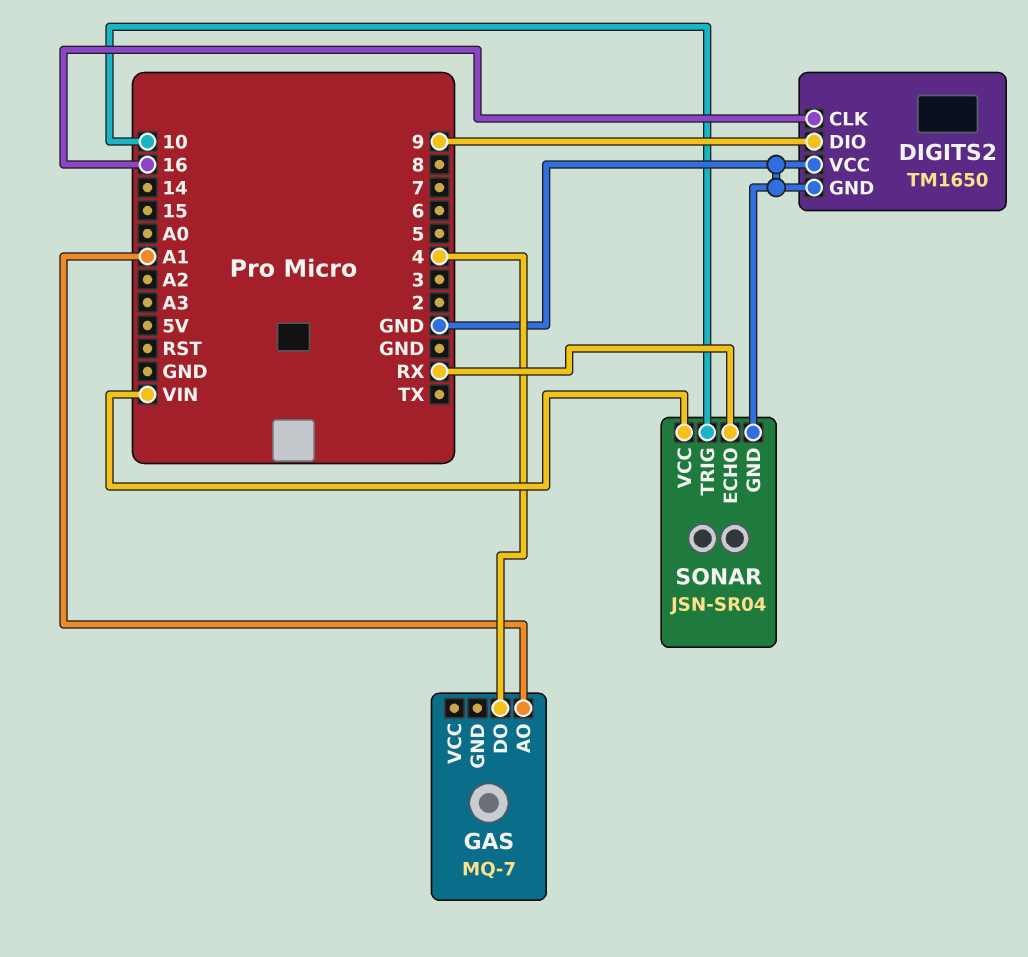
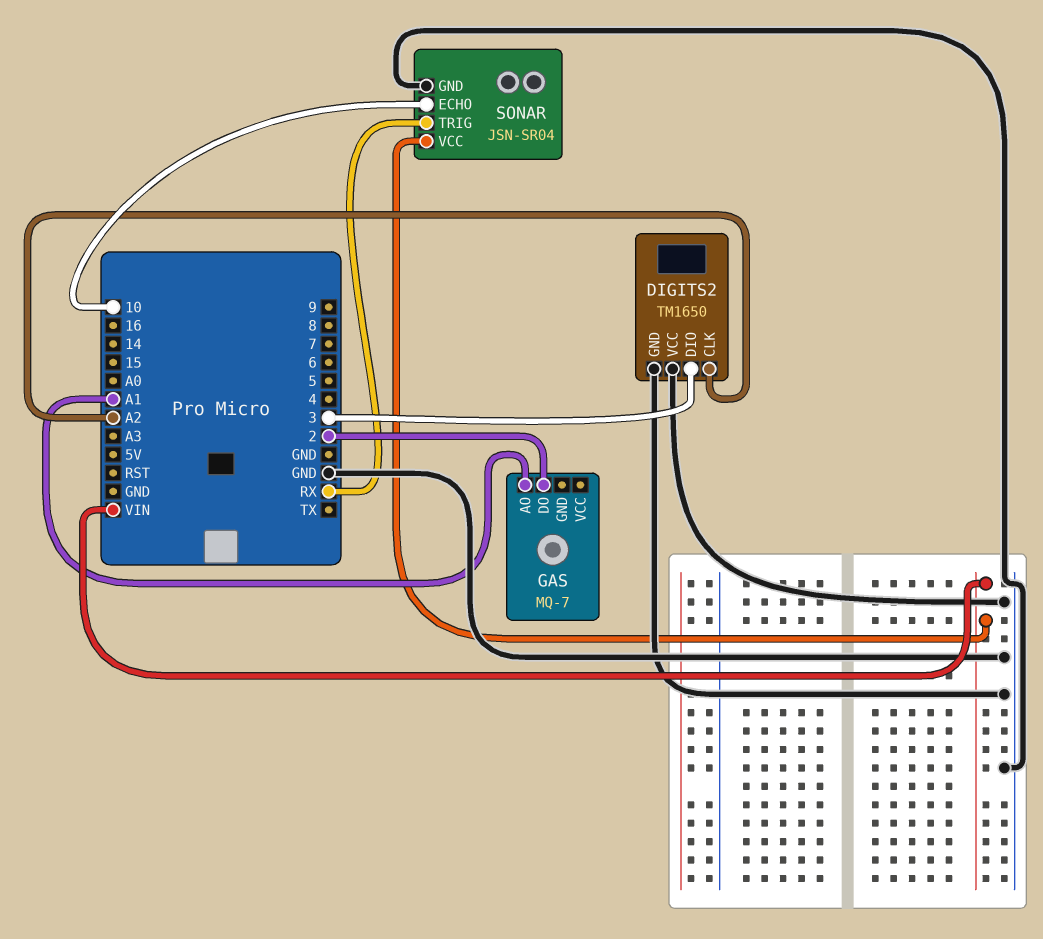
DIGITS2 pin CLK: 16 -> A2
DIGITS2 pin DIO: 9 -> 3
GAS pin DO: 4 -> 2
SONAR pin ECHO: RX -> 10
SONAR pin TRIG: 10 -> RX

